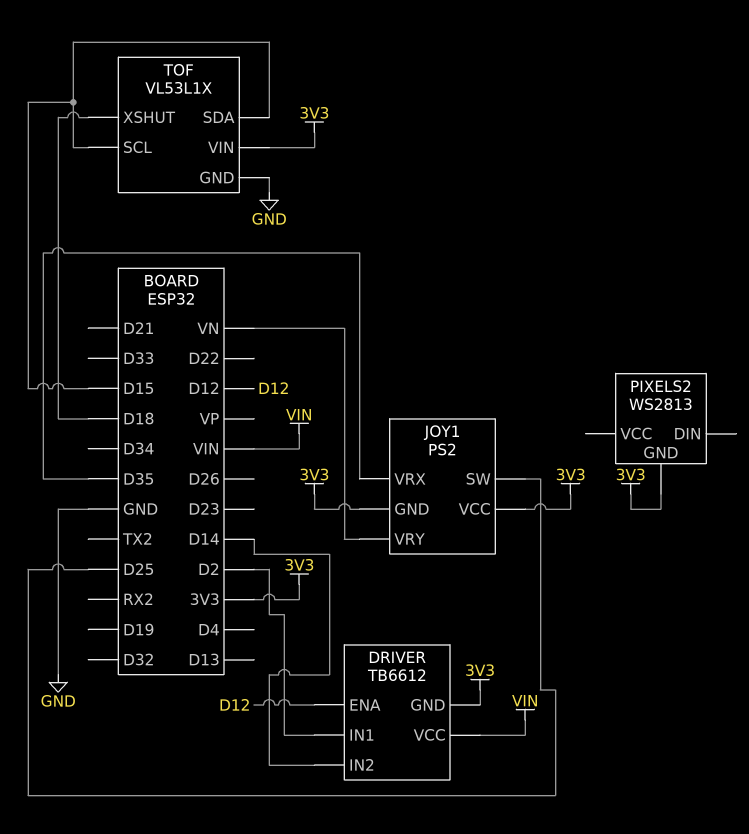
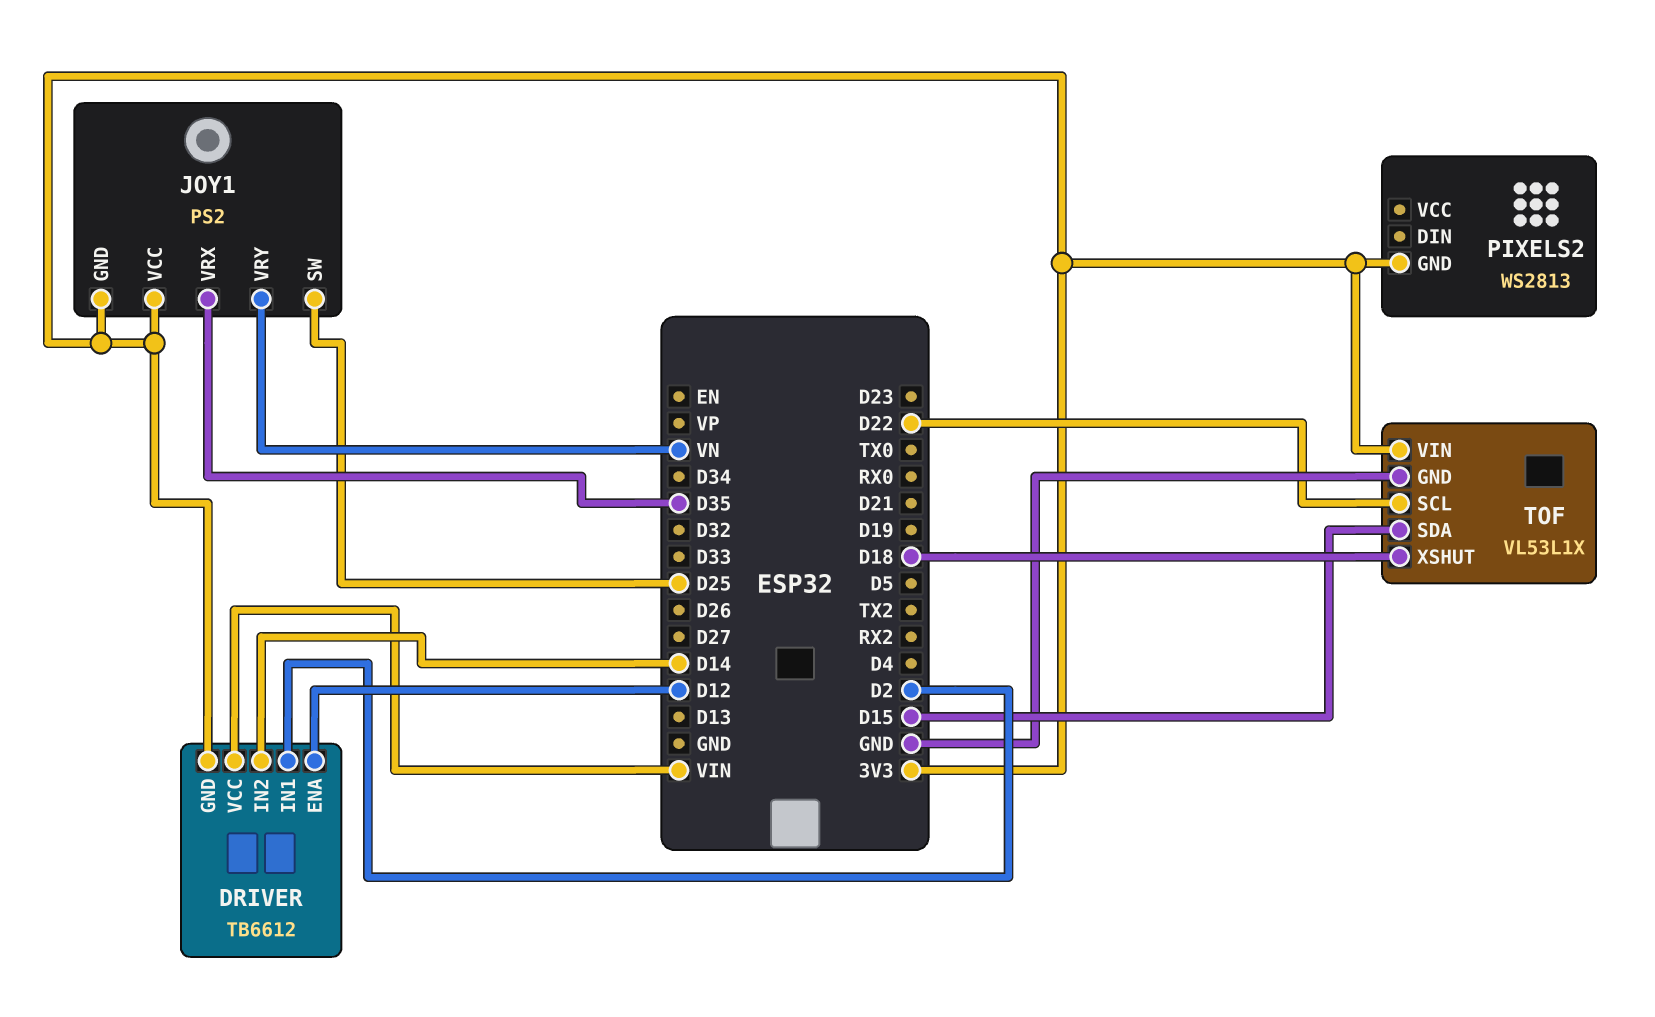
TOF pin SCL: D15 -> D22

